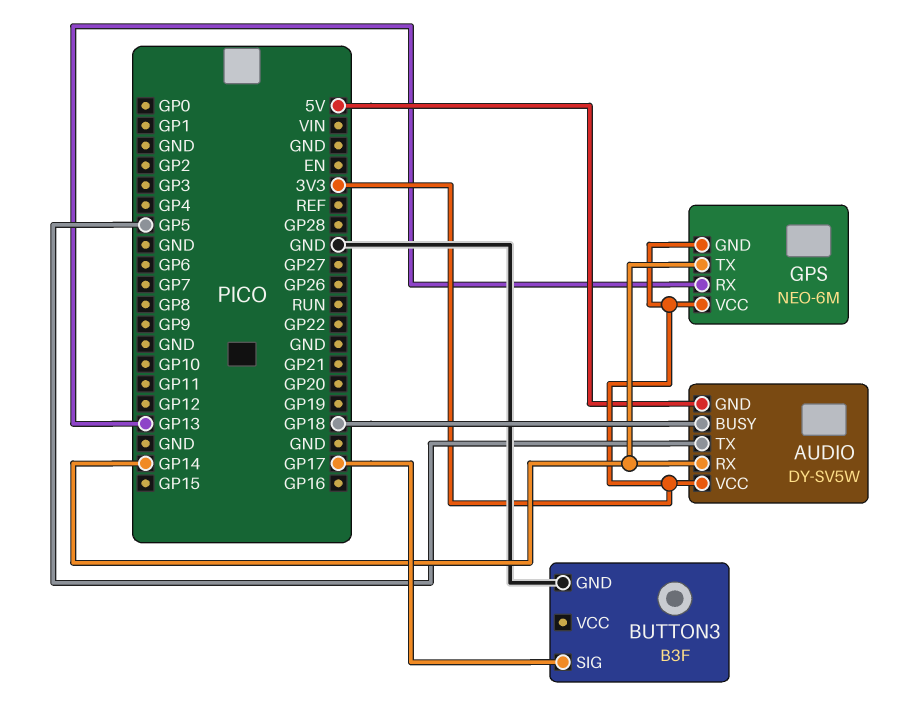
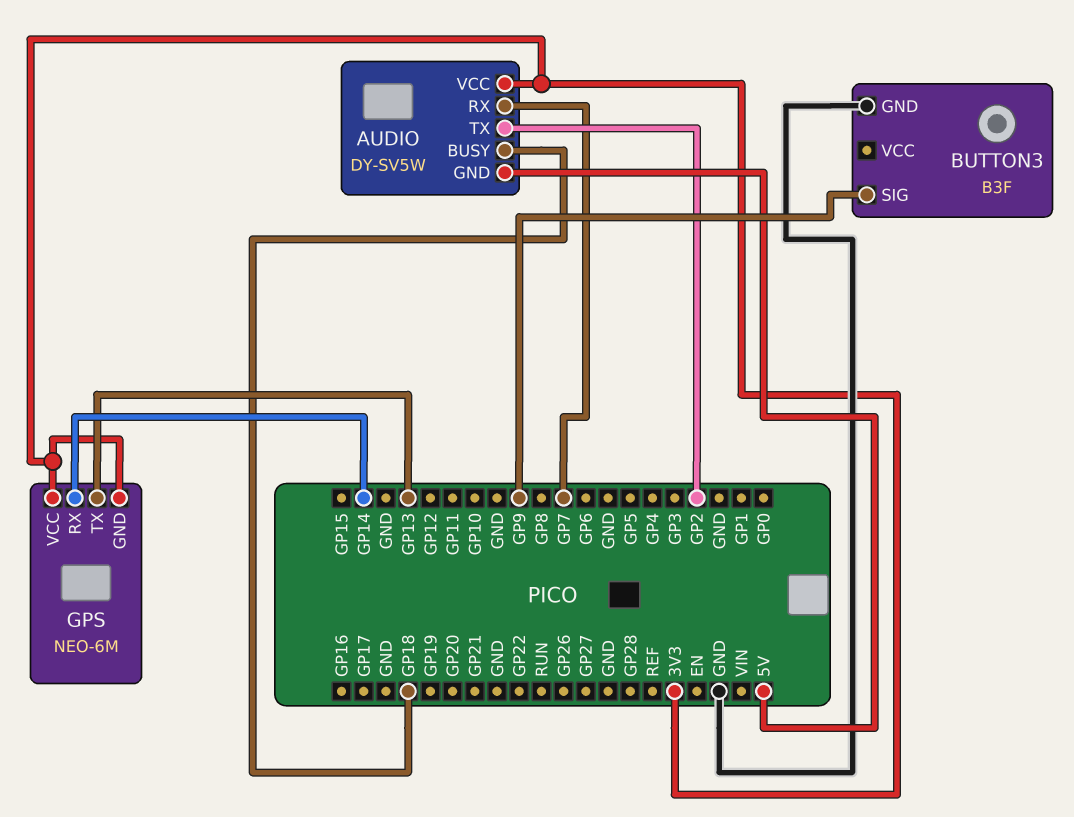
AUDIO pin RX: GP14 -> GP7
AUDIO pin TX: GP5 -> GP2
BUTTON3 pin SIG: GP17 -> GP9
GPS pin RX: GP13 -> GP14
GPS pin TX: GP14 -> GP13

